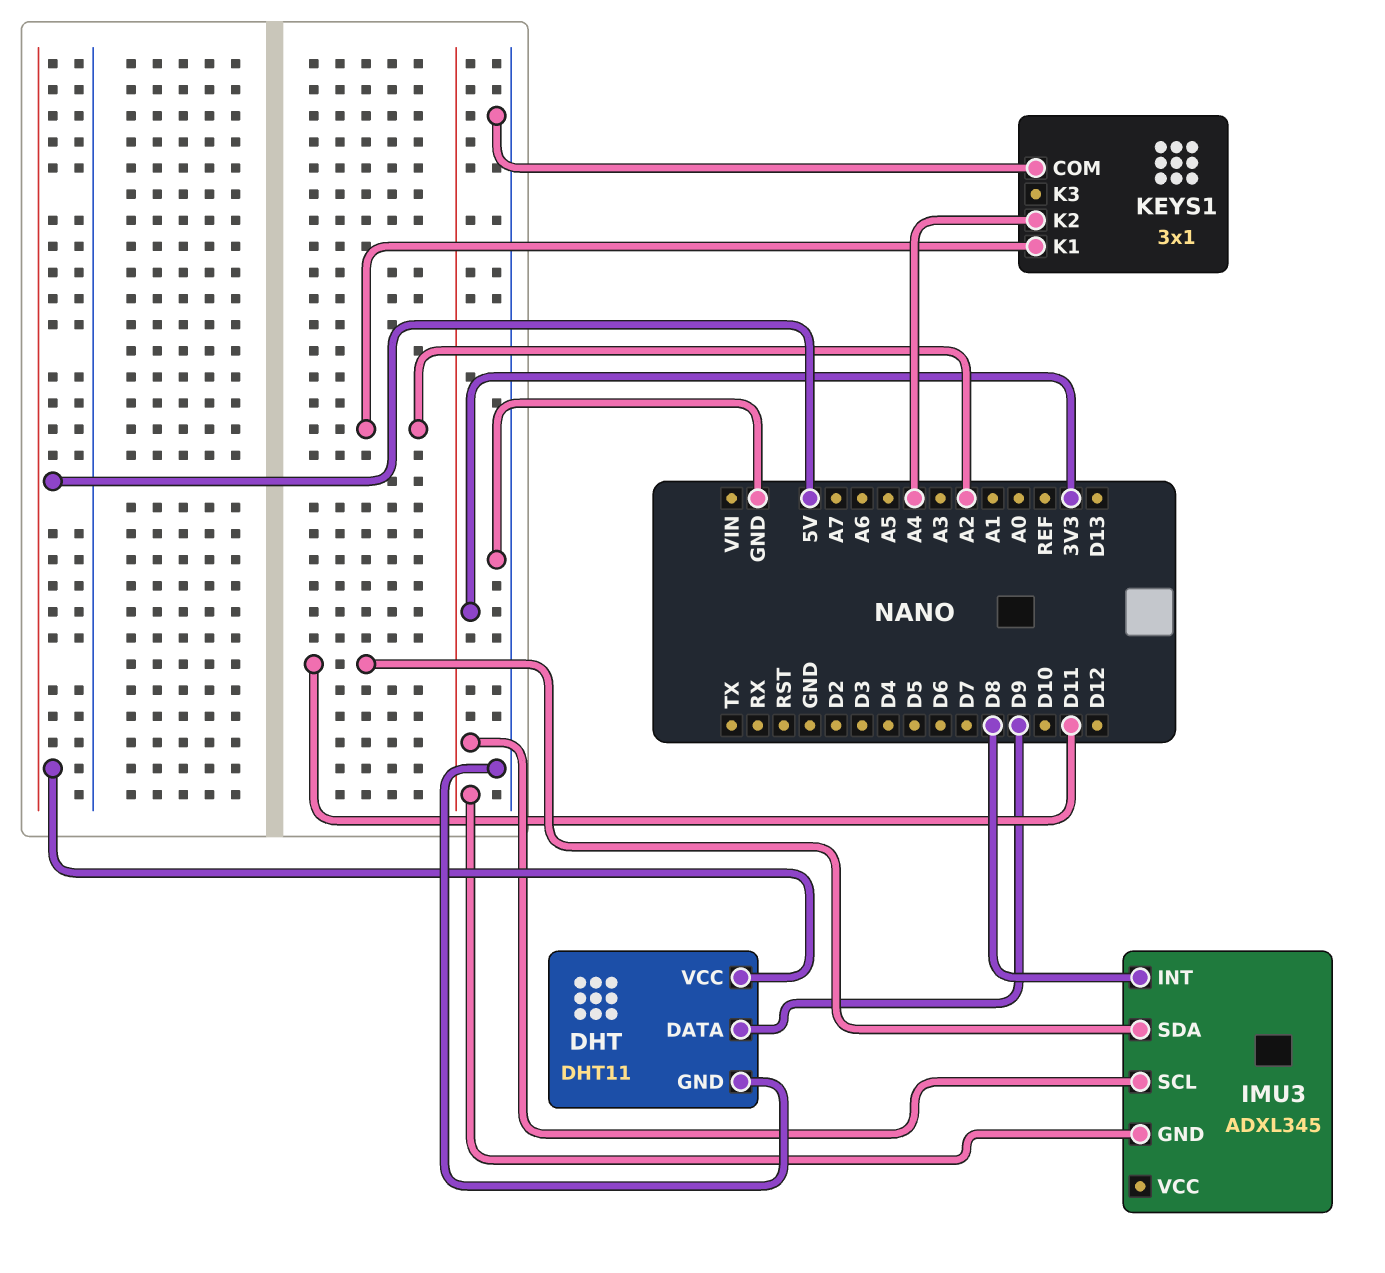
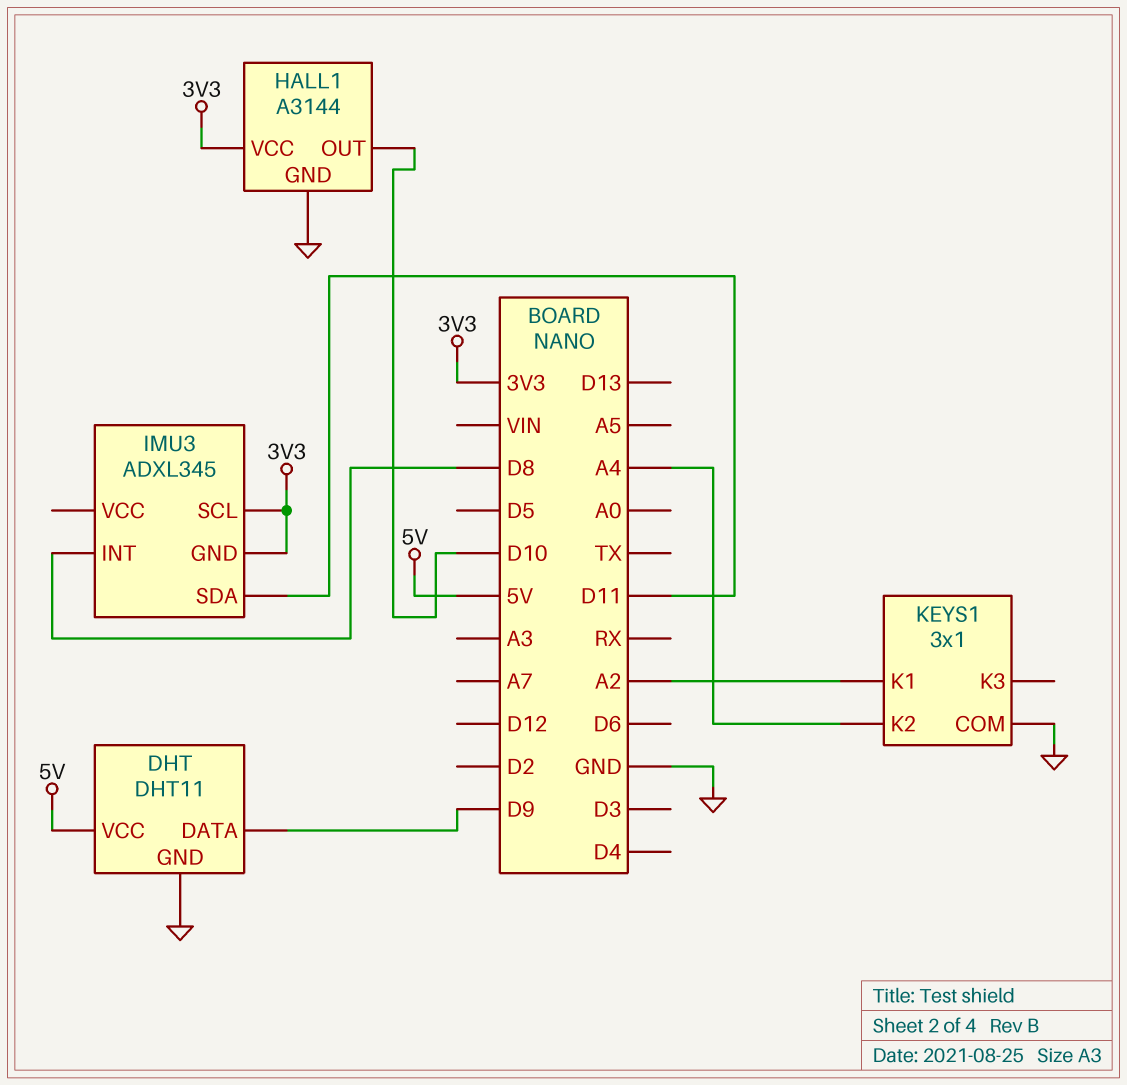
HALL1: none -> A3144
HALL1 pin GND: none -> GND
HALL1 pin OUT: none -> D10
HALL1 pin VCC: none -> 3V3

